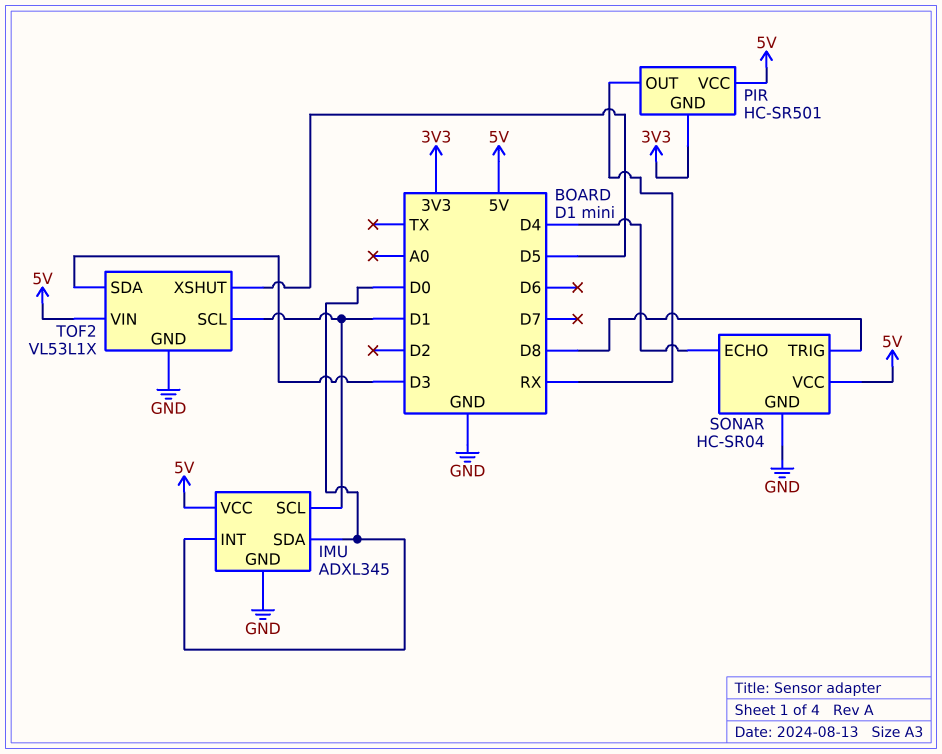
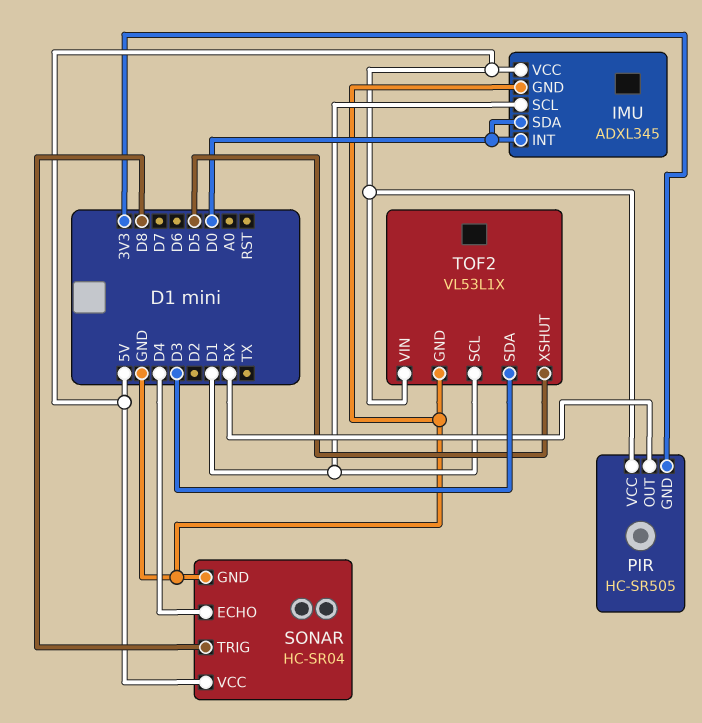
PIR: HC-SR501 -> HC-SR505

